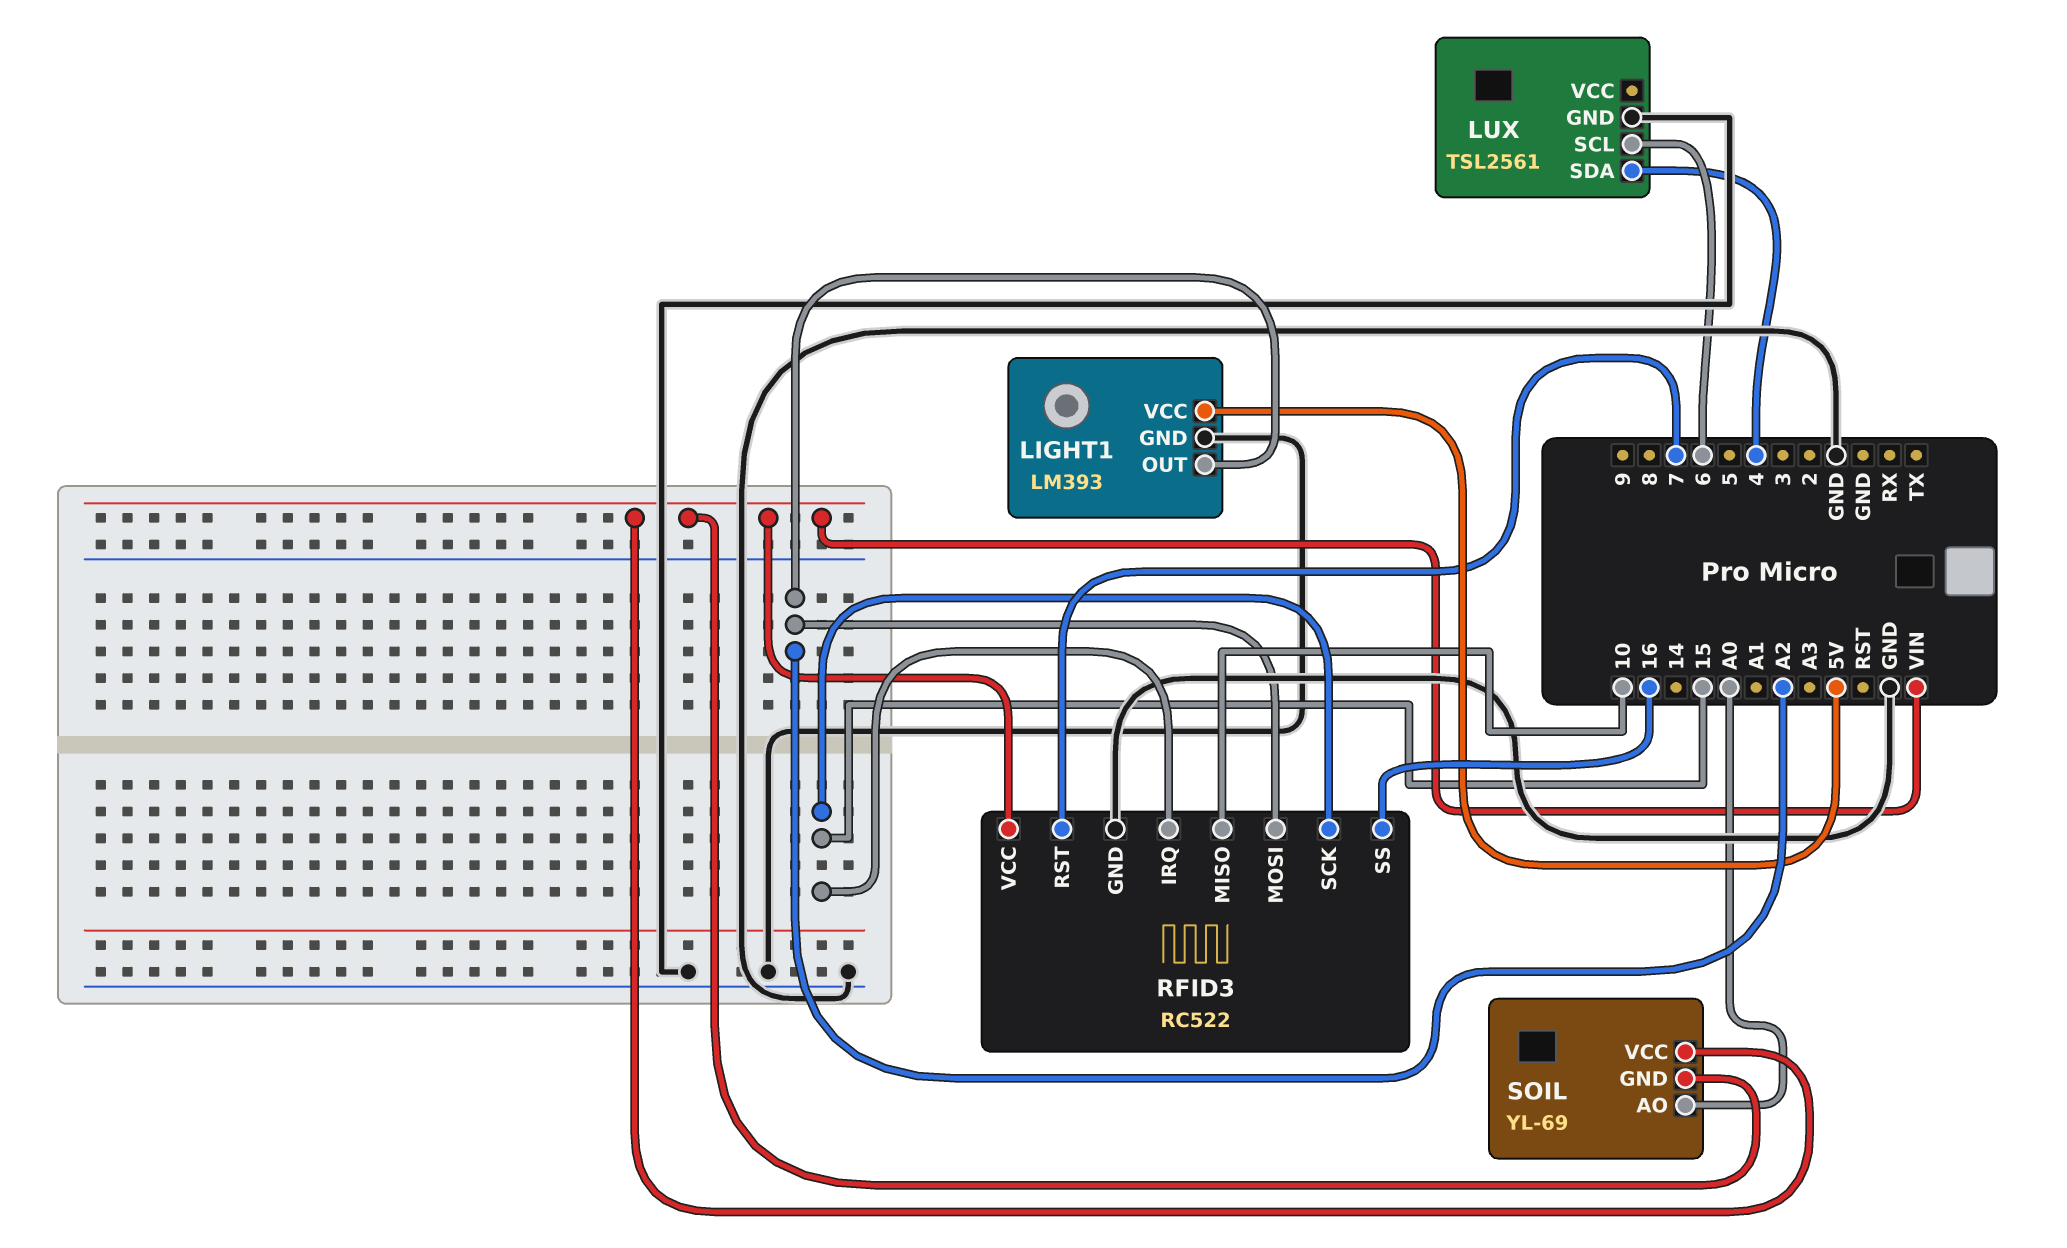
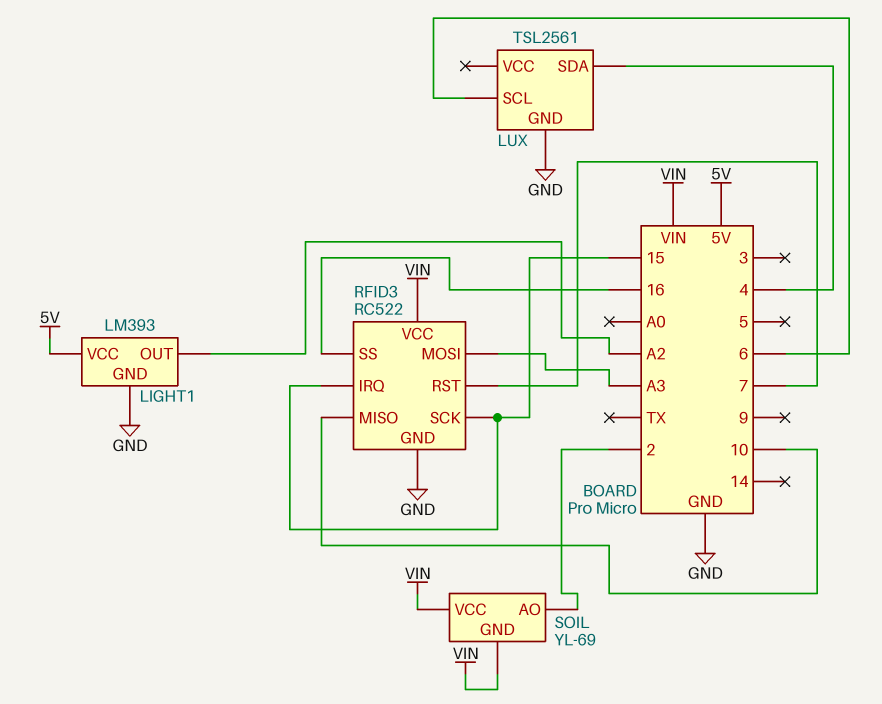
RFID3 pin MOSI: A2 -> A3
SOIL pin AO: A0 -> 2

